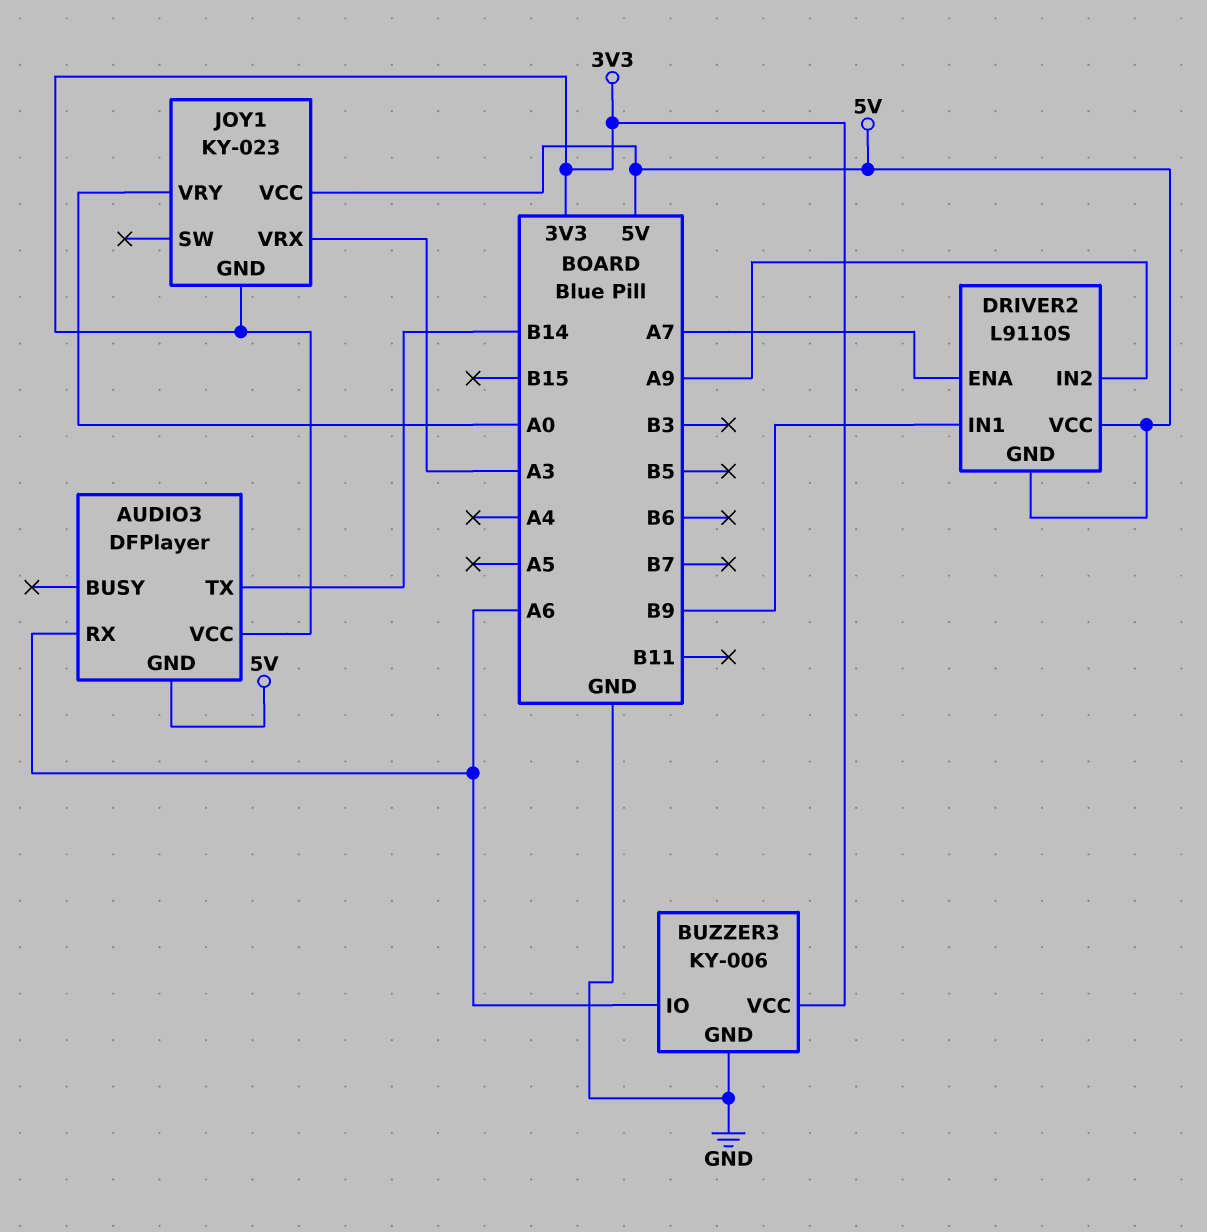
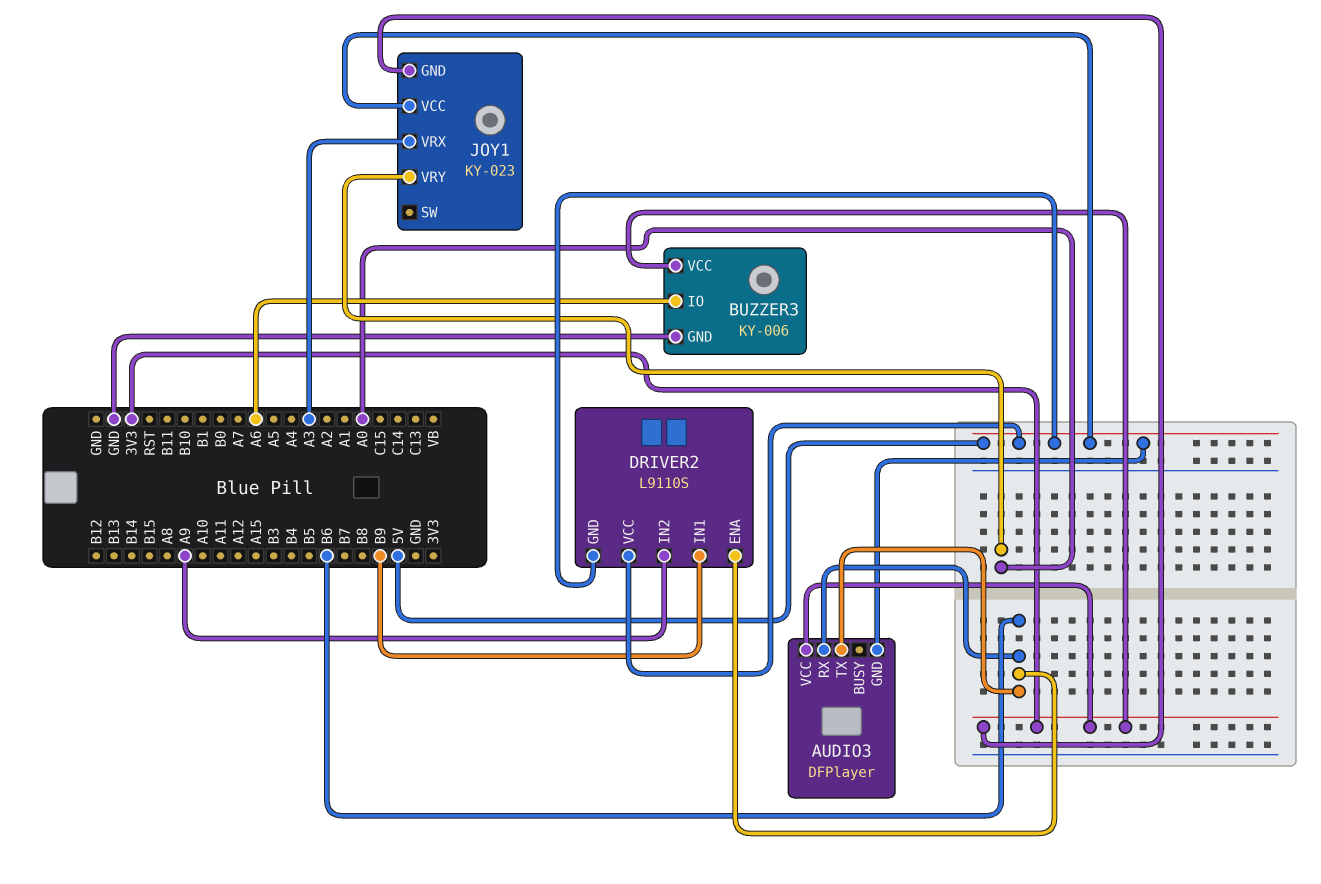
AUDIO3 pin RX: A6 -> B6
AUDIO3 pin TX: B14 -> B6
DRIVER2 pin ENA: A7 -> B6

